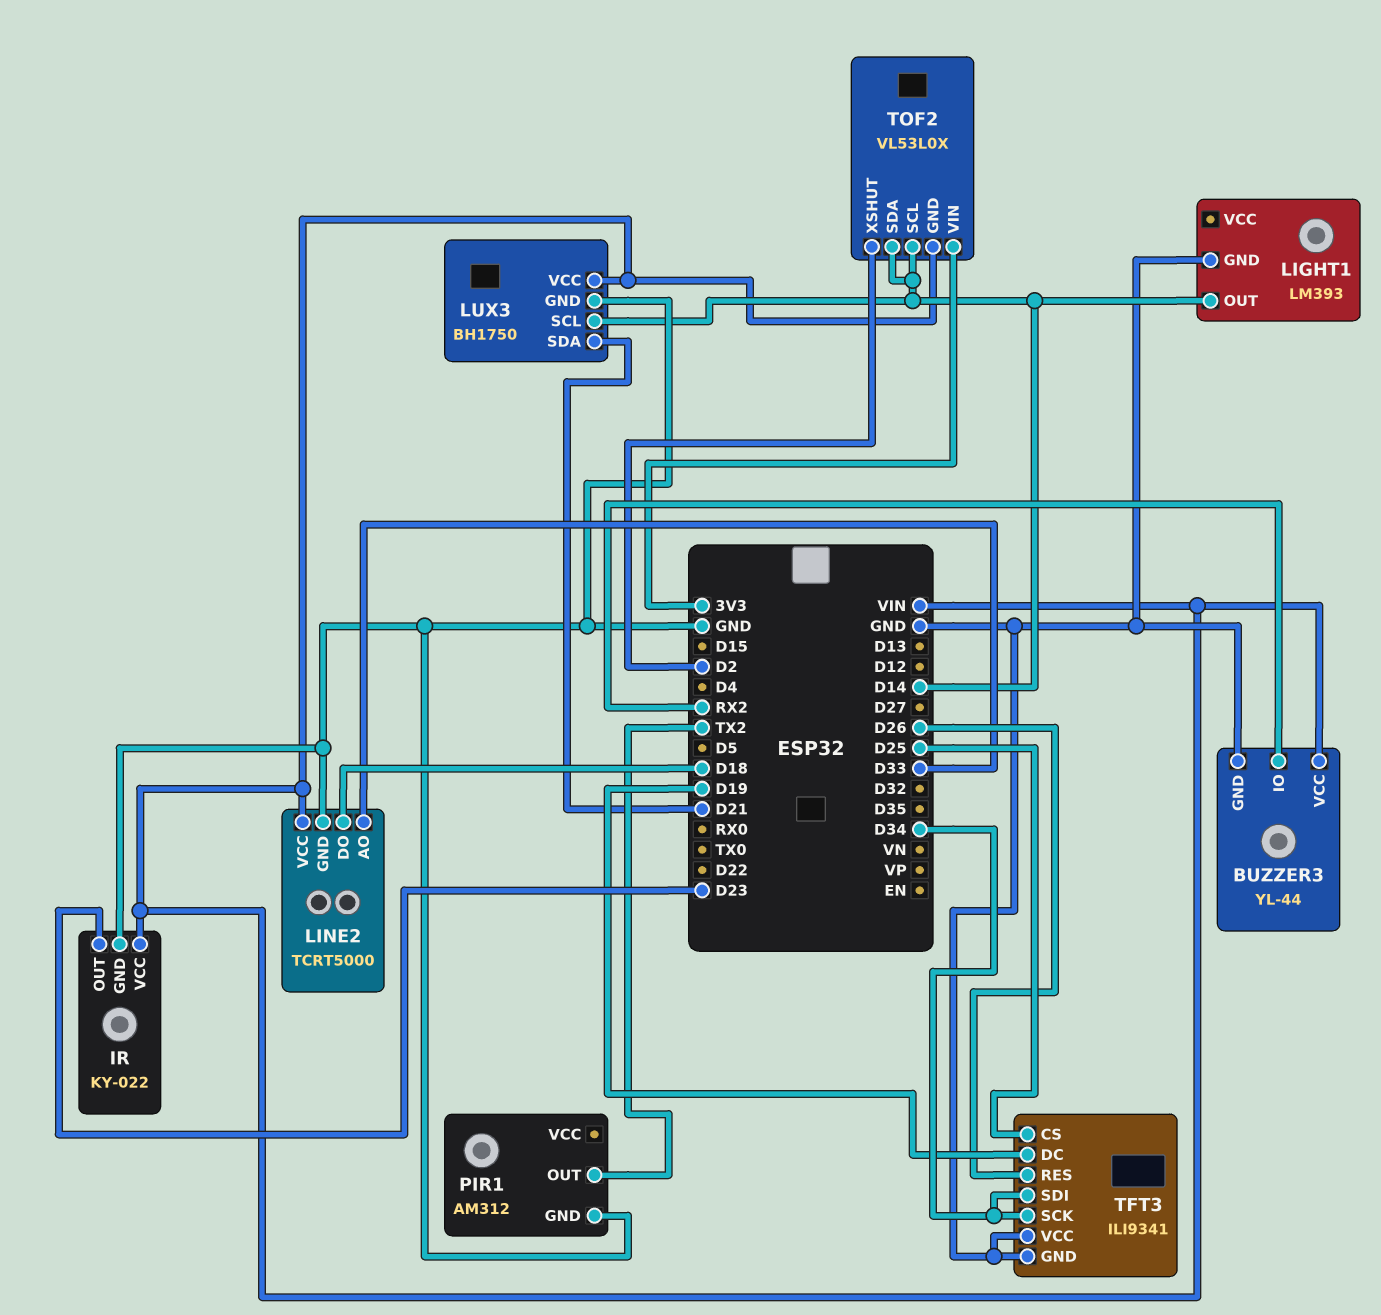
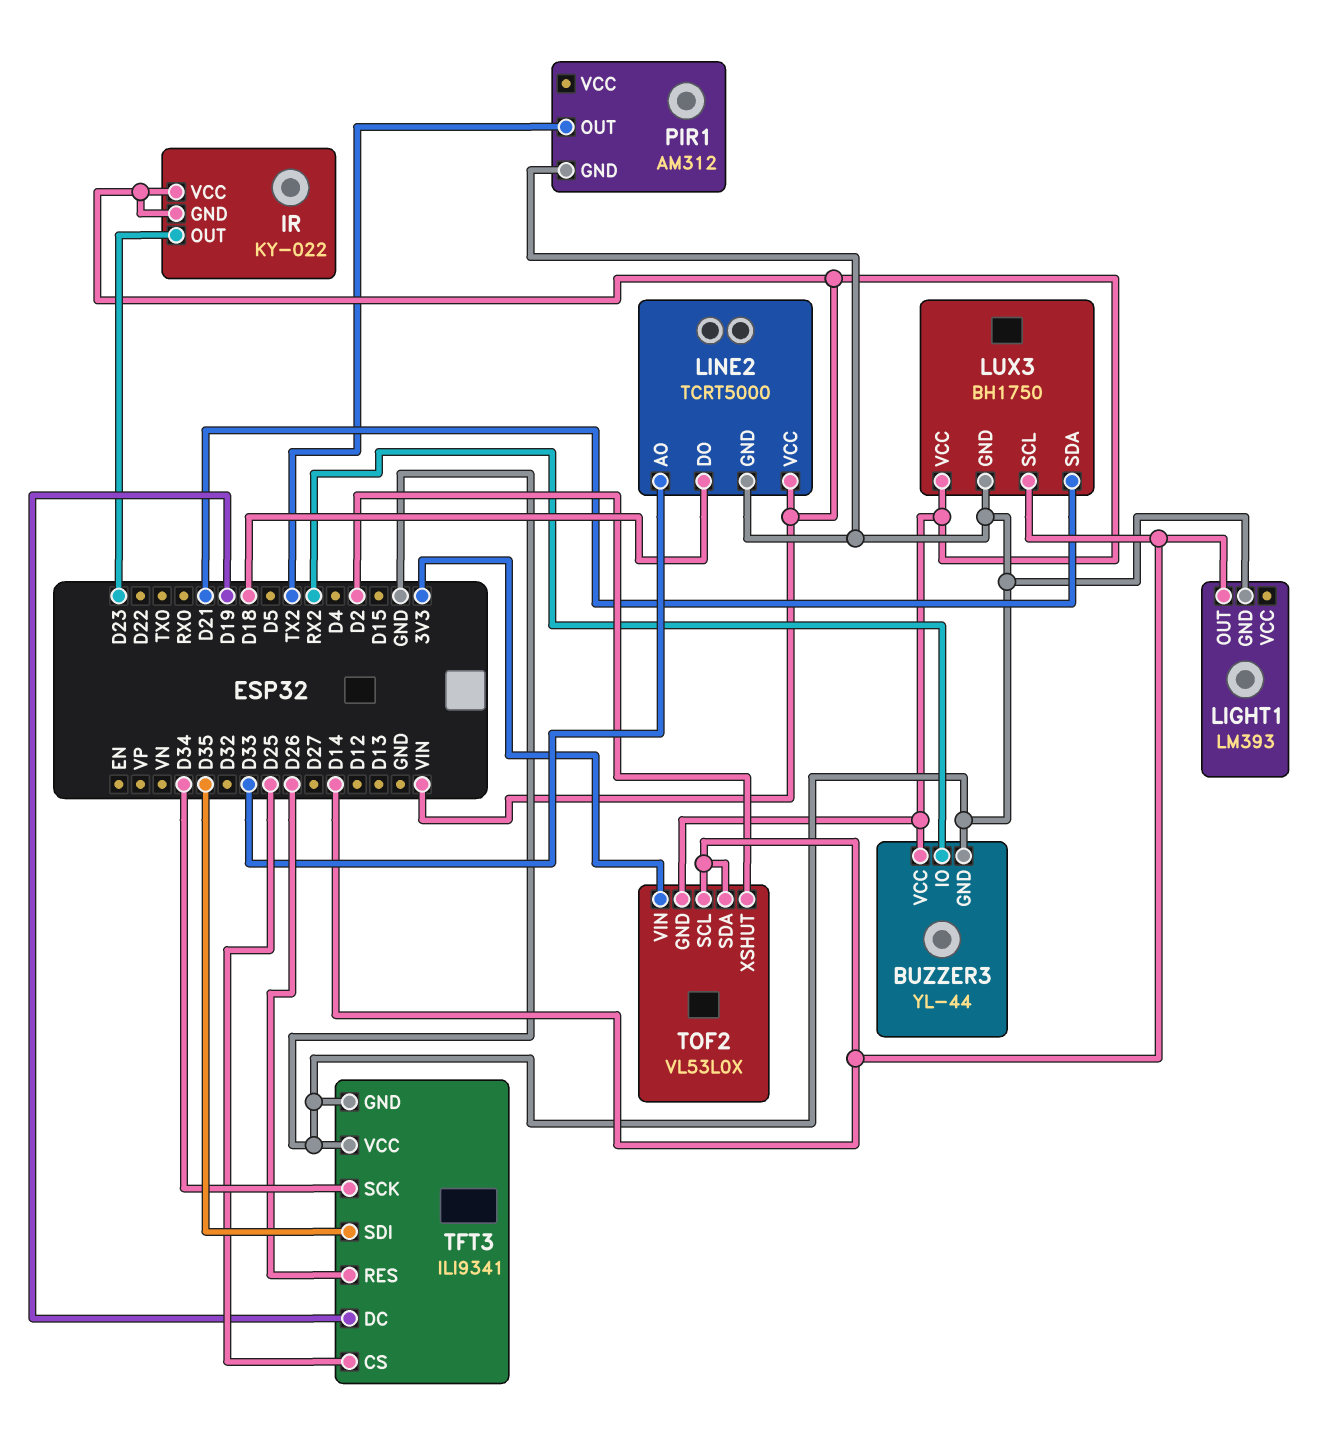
IR pin GND: GND -> VIN
TFT3 pin SDI: D34 -> D35

